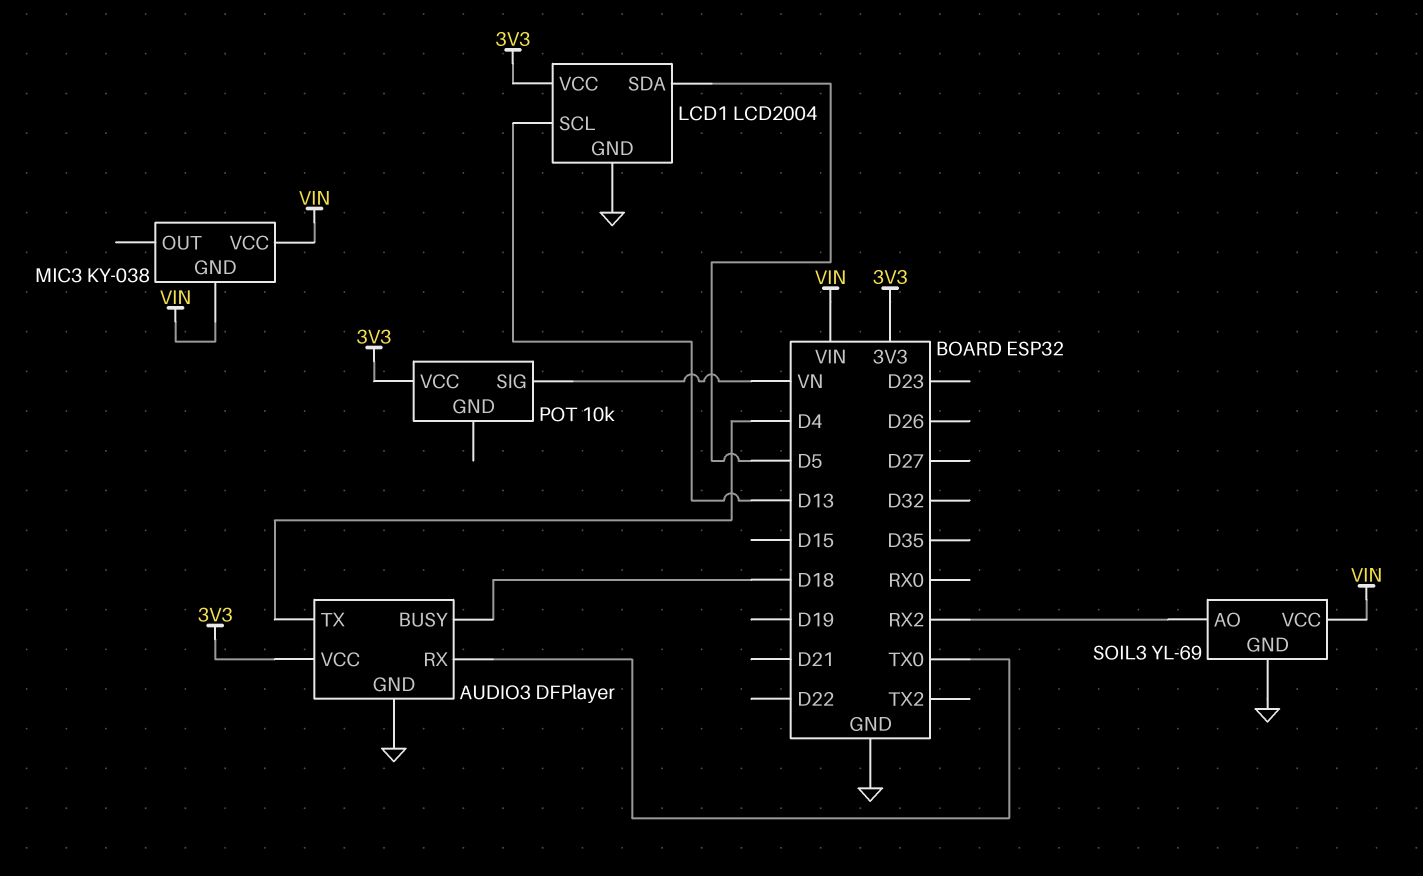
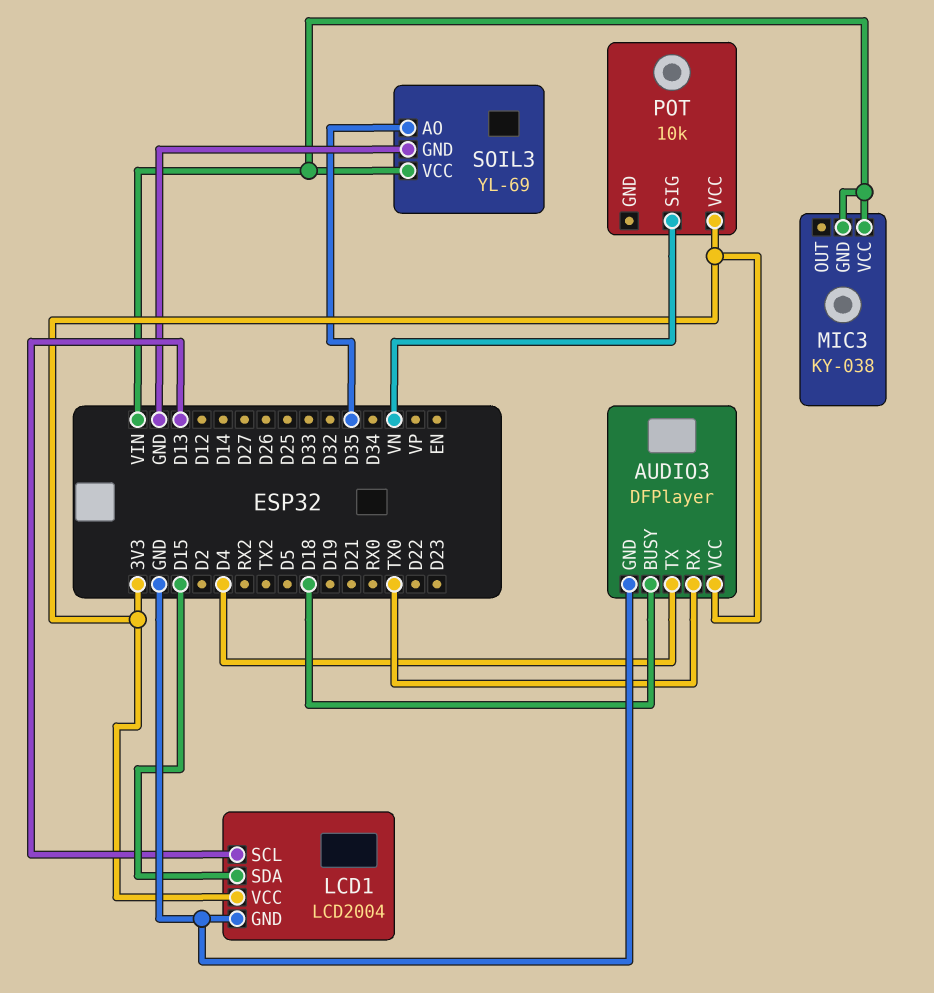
LCD1 pin SDA: D5 -> D15
SOIL3 pin AO: RX2 -> D35

